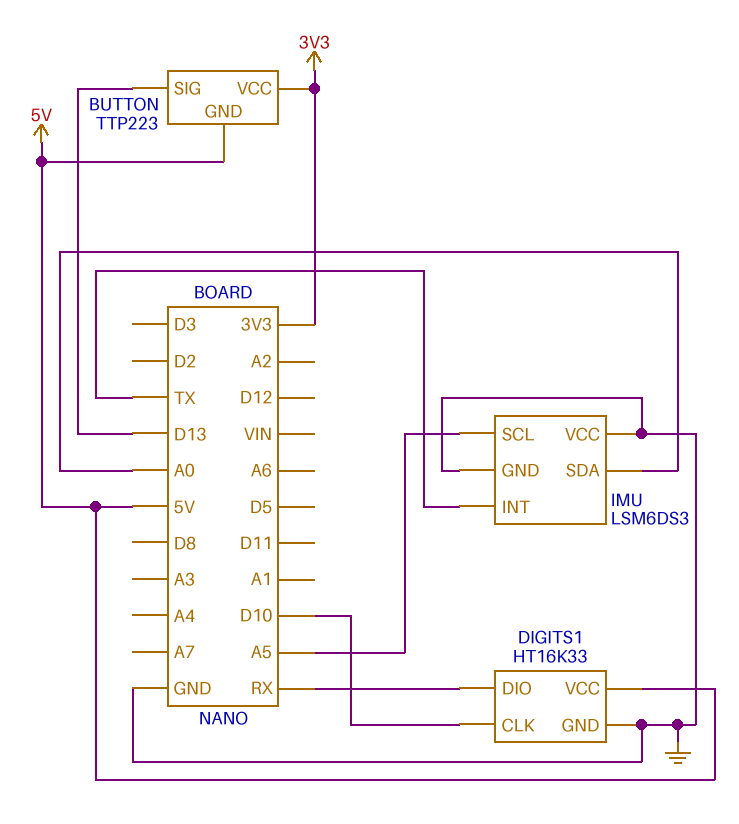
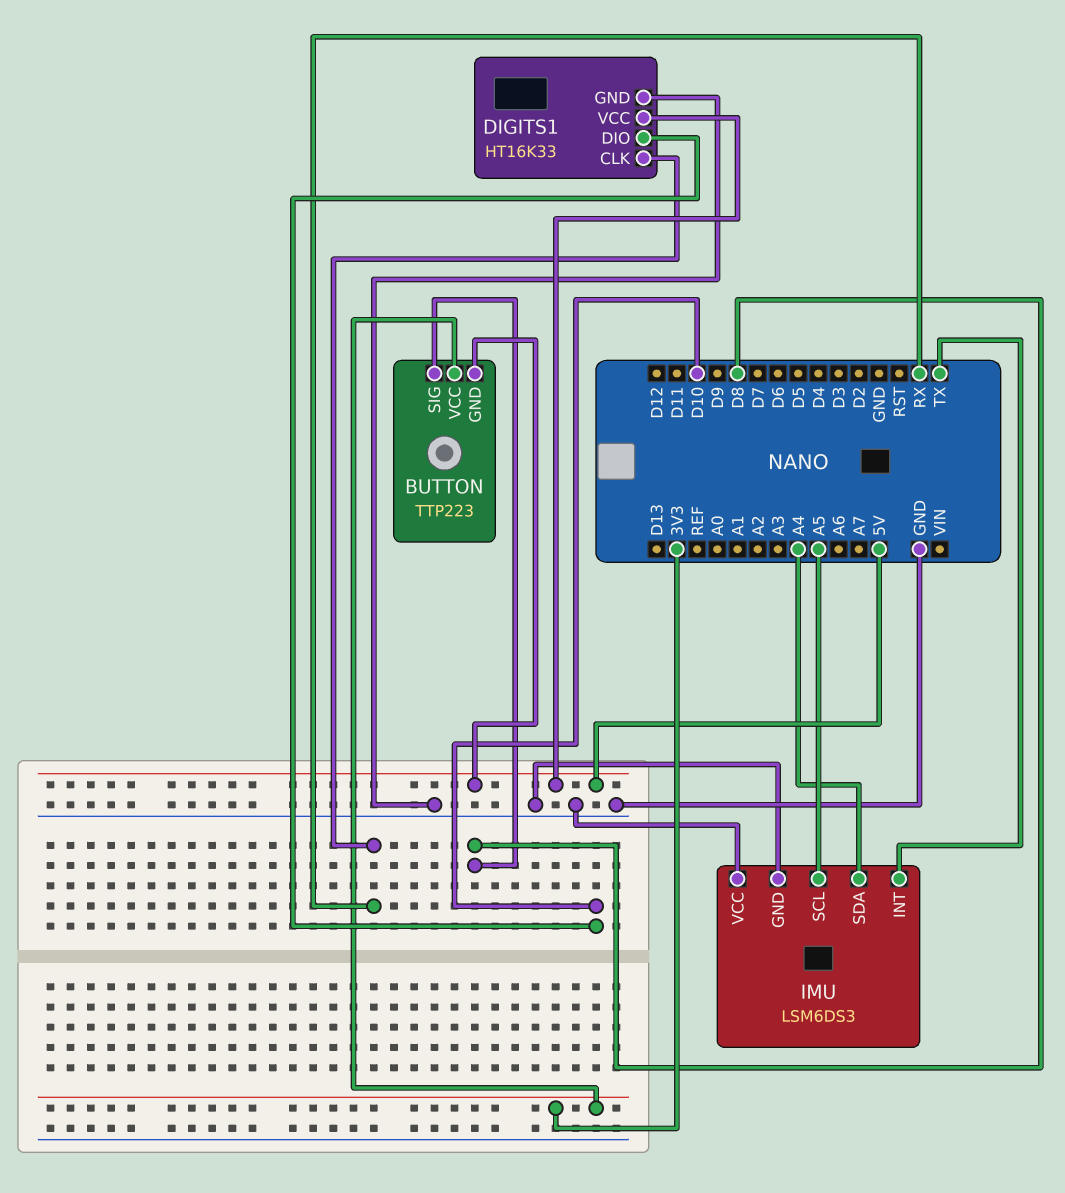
BUTTON pin SIG: D13 -> D8
DIGITS1 pin CLK: D10 -> RX
DIGITS1 pin DIO: RX -> D10
IMU pin SDA: A0 -> A4

